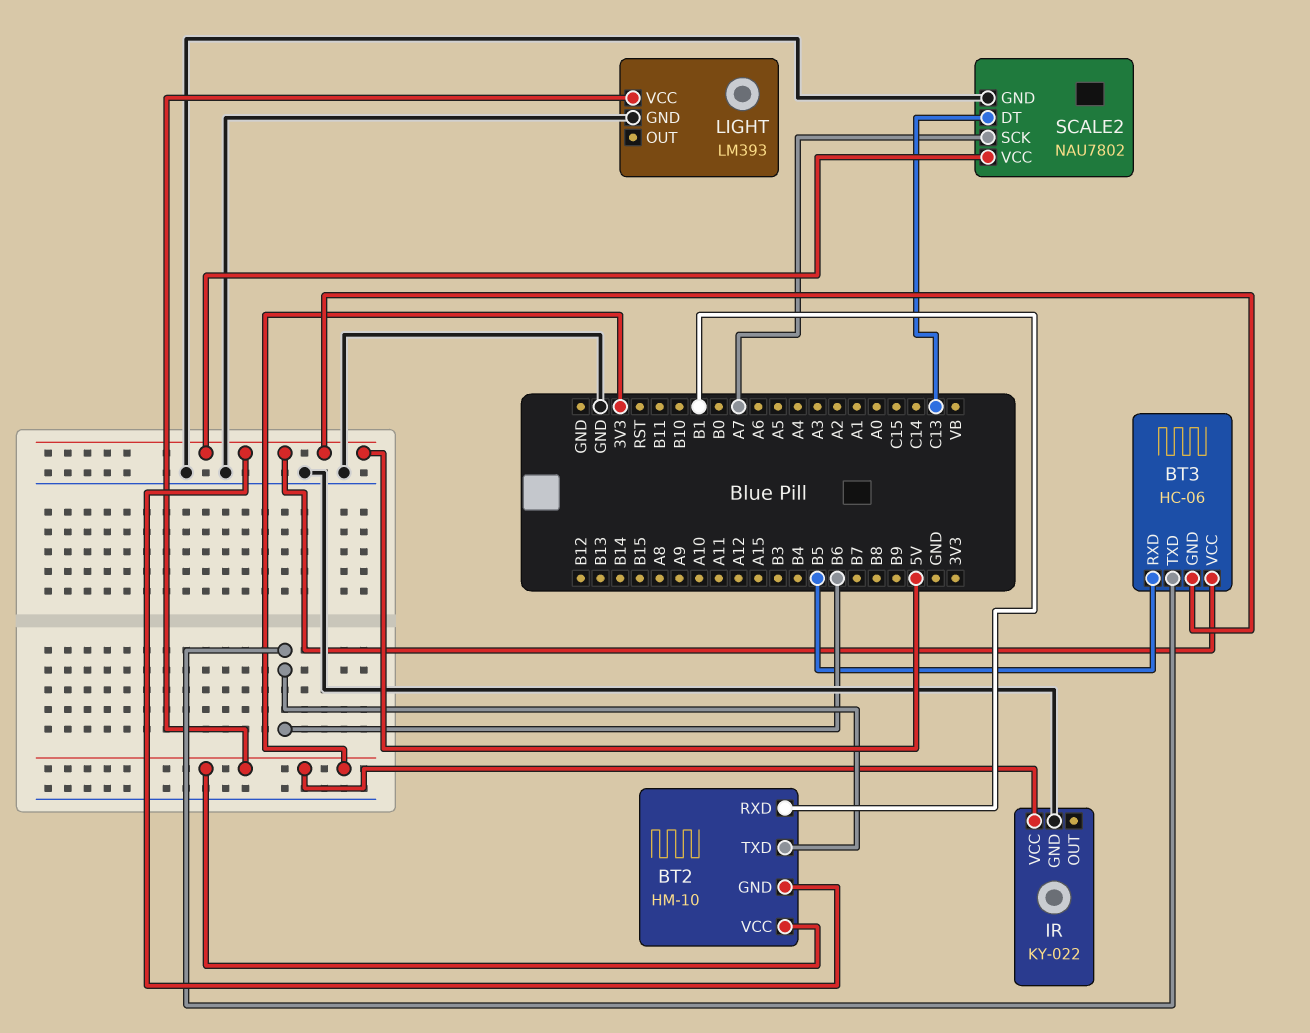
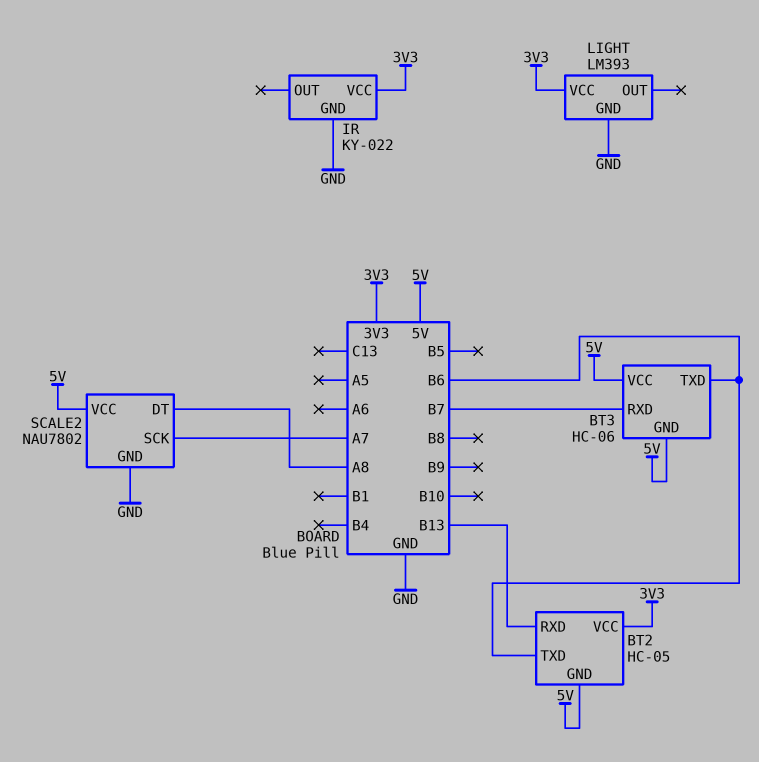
BT2: HM-10 -> HC-05
BT2 pin RXD: B1 -> B13
BT3 pin RXD: B5 -> B7
SCALE2 pin DT: C13 -> A8

